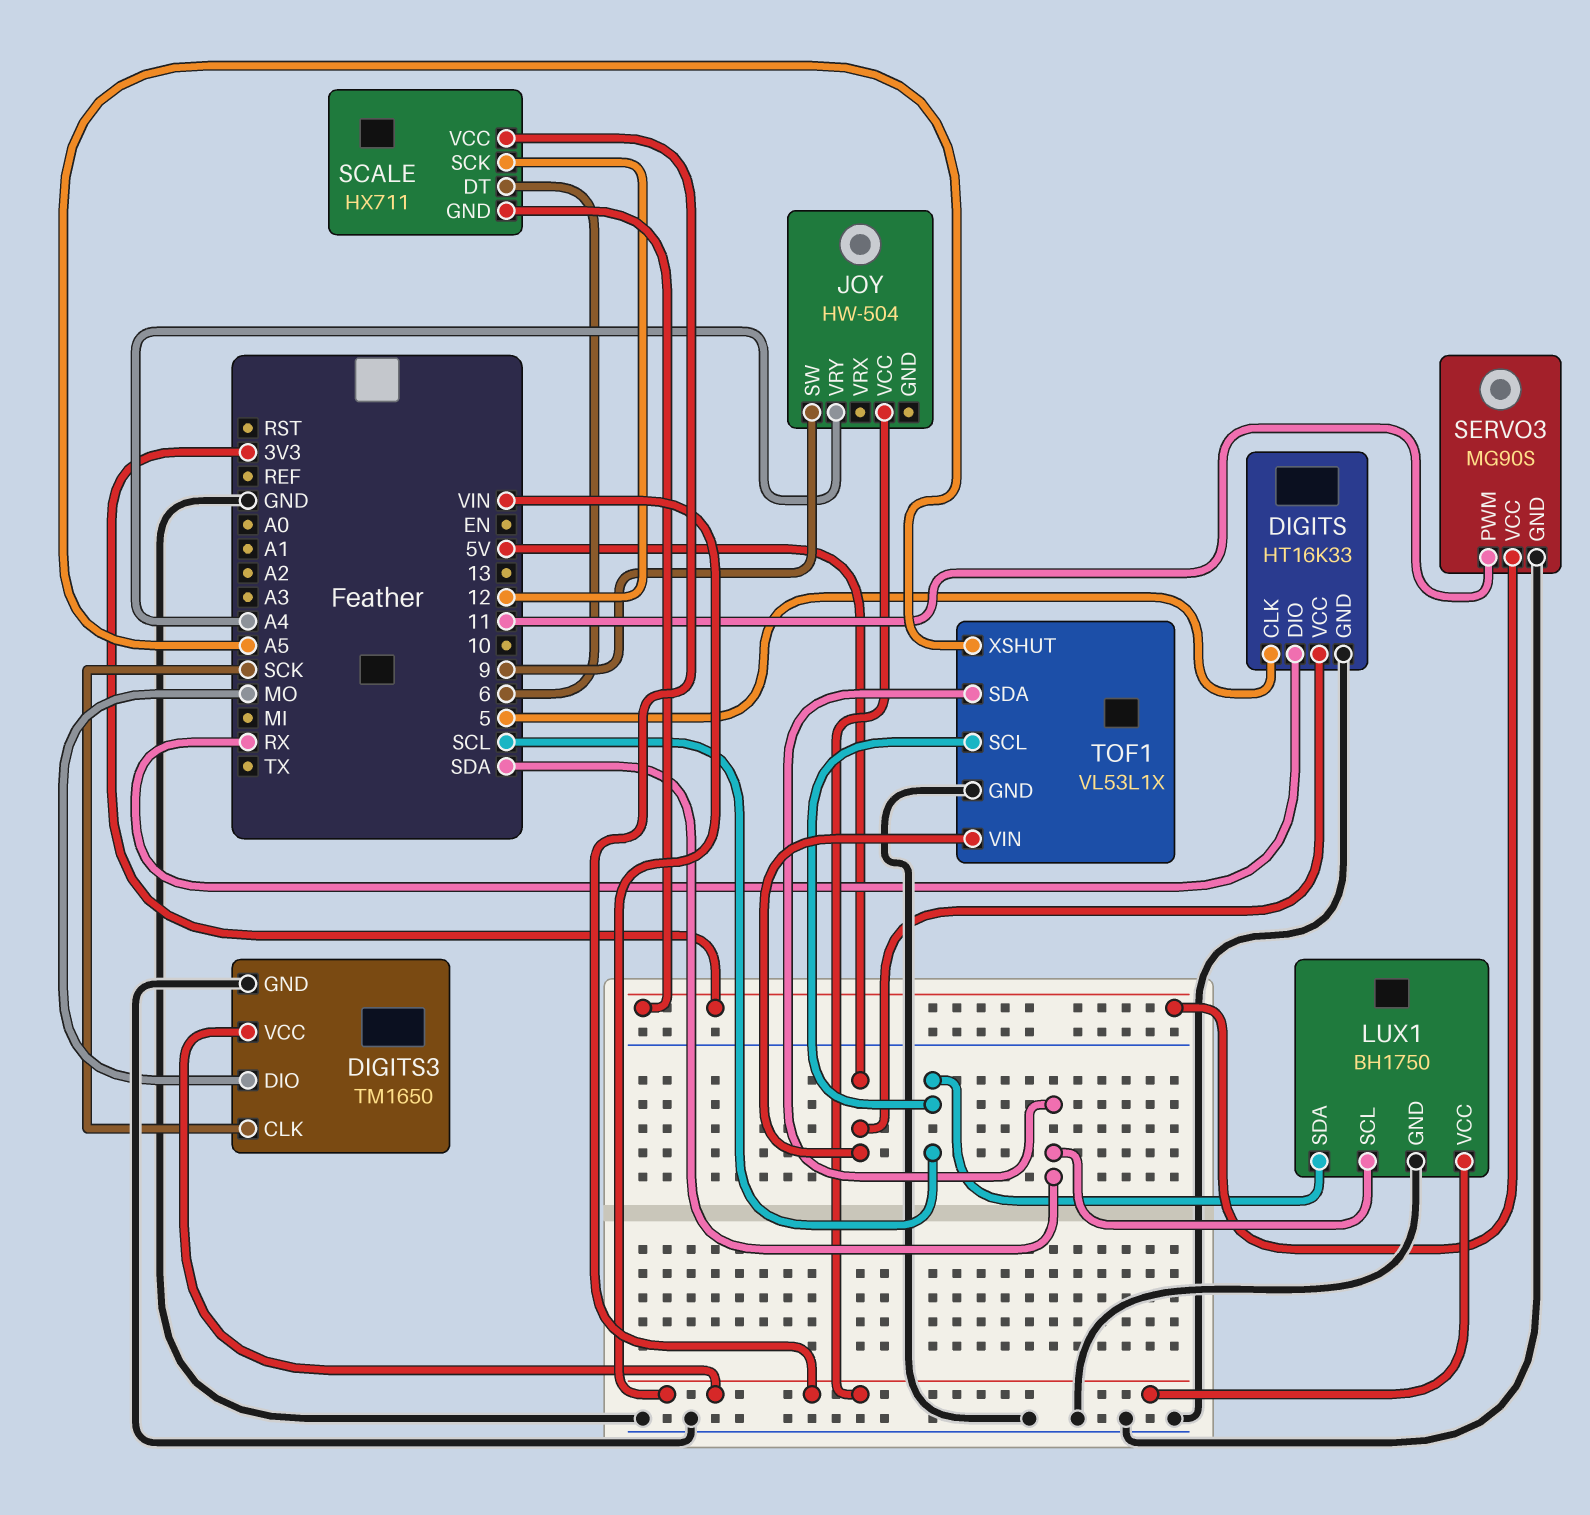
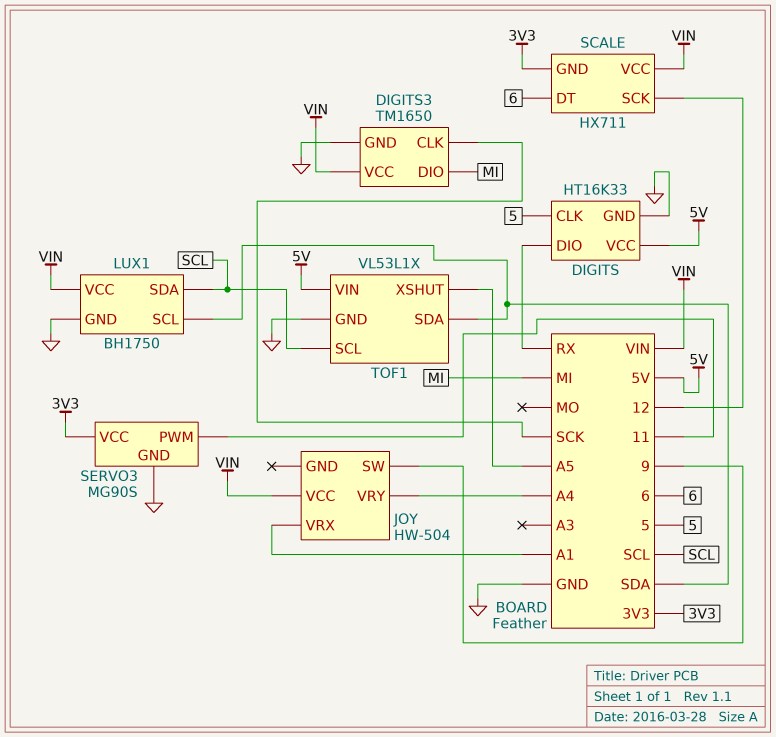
DIGITS3 pin DIO: MO -> MI
JOY pin VRX: none -> A1

